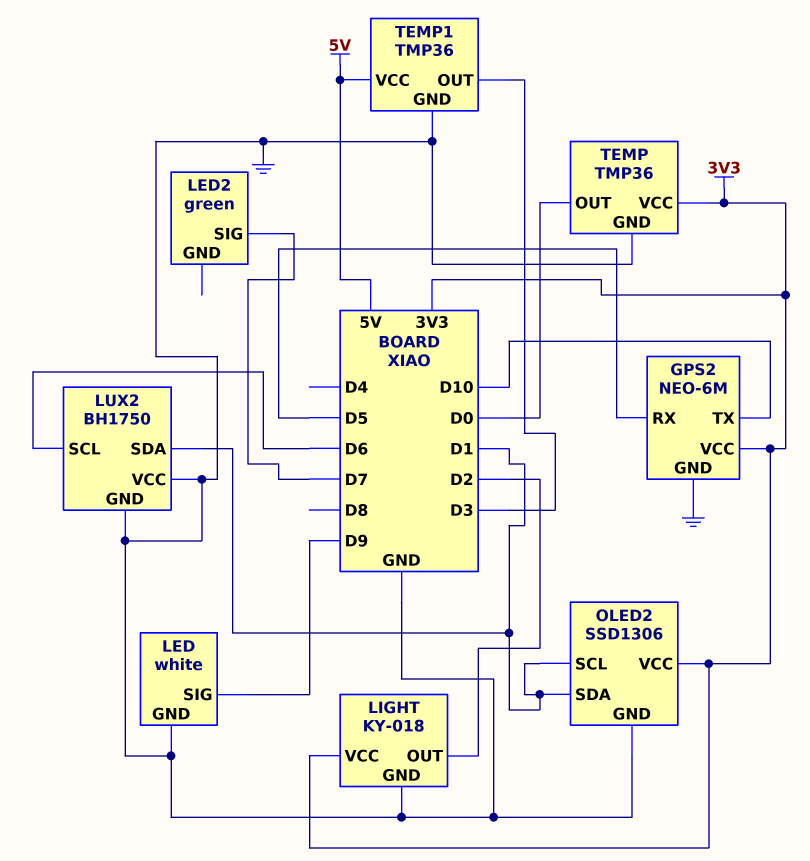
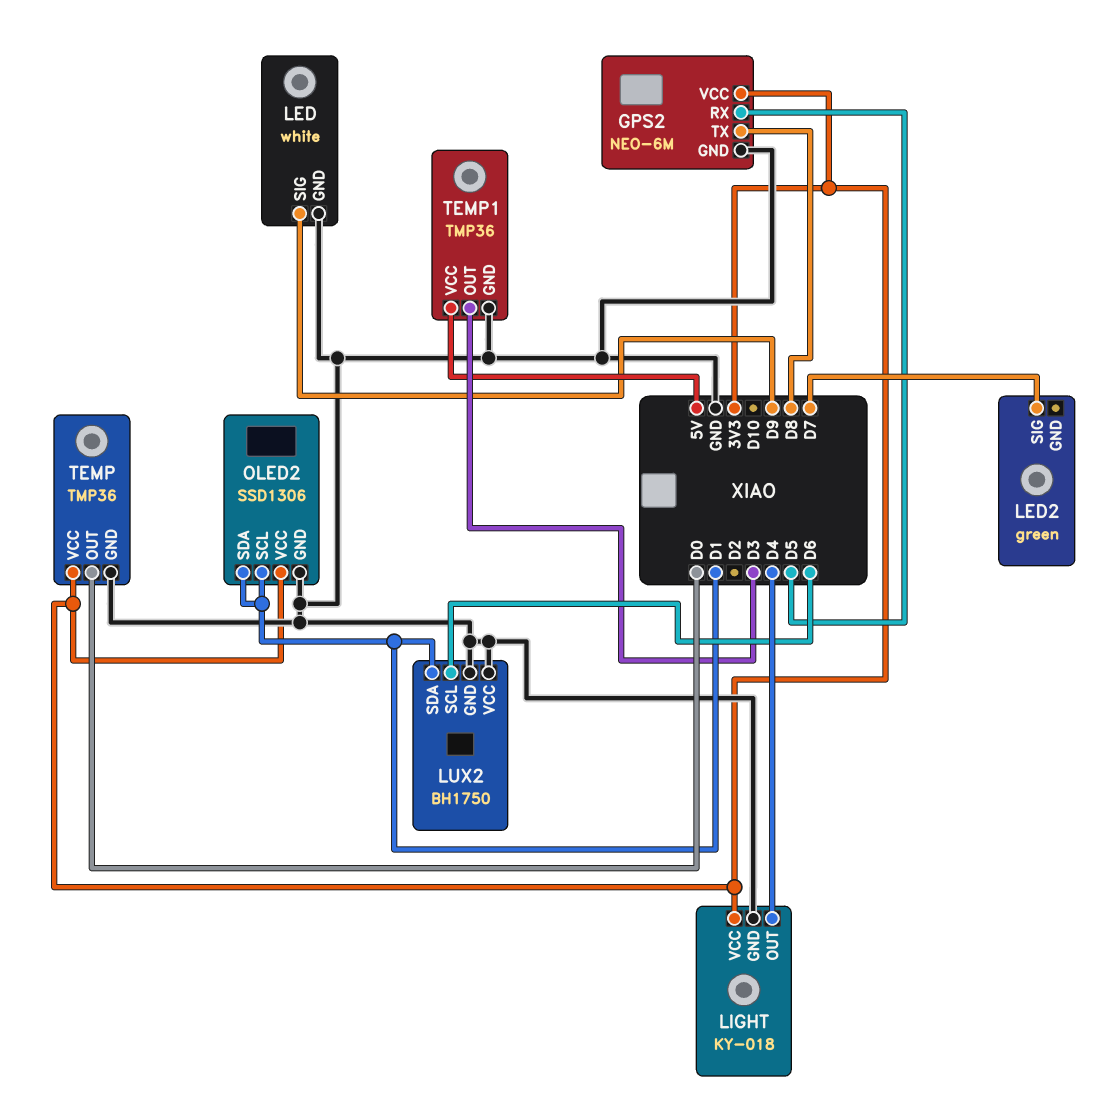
GPS2 pin TX: D10 -> D8
LIGHT pin OUT: D2 -> D4

